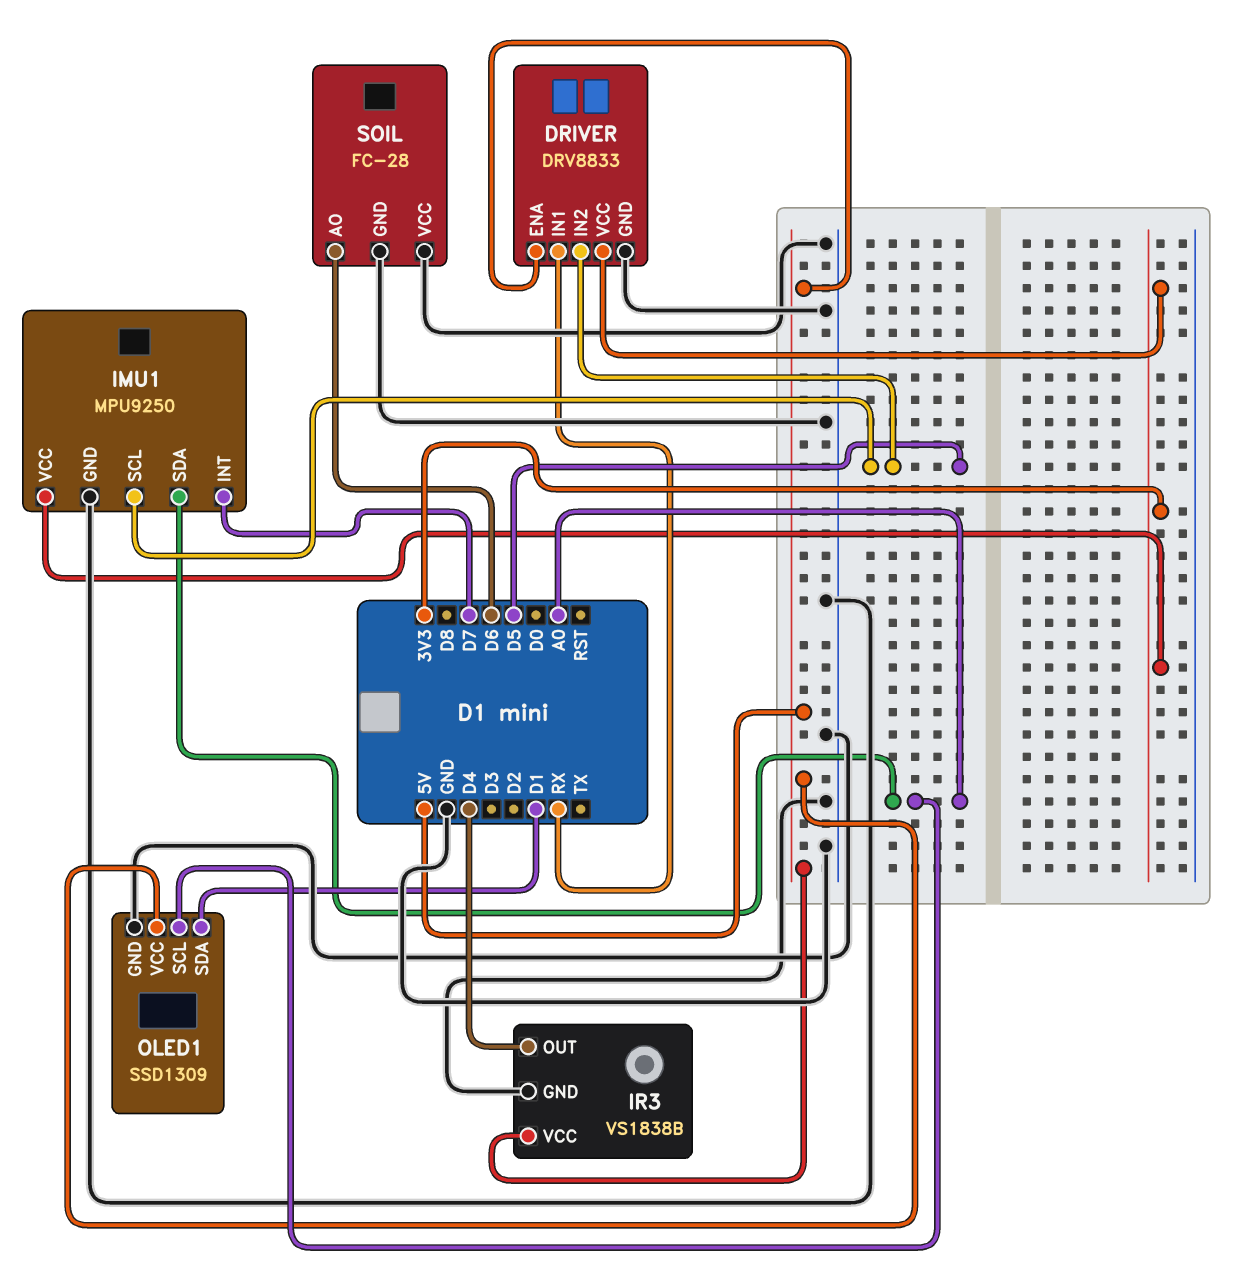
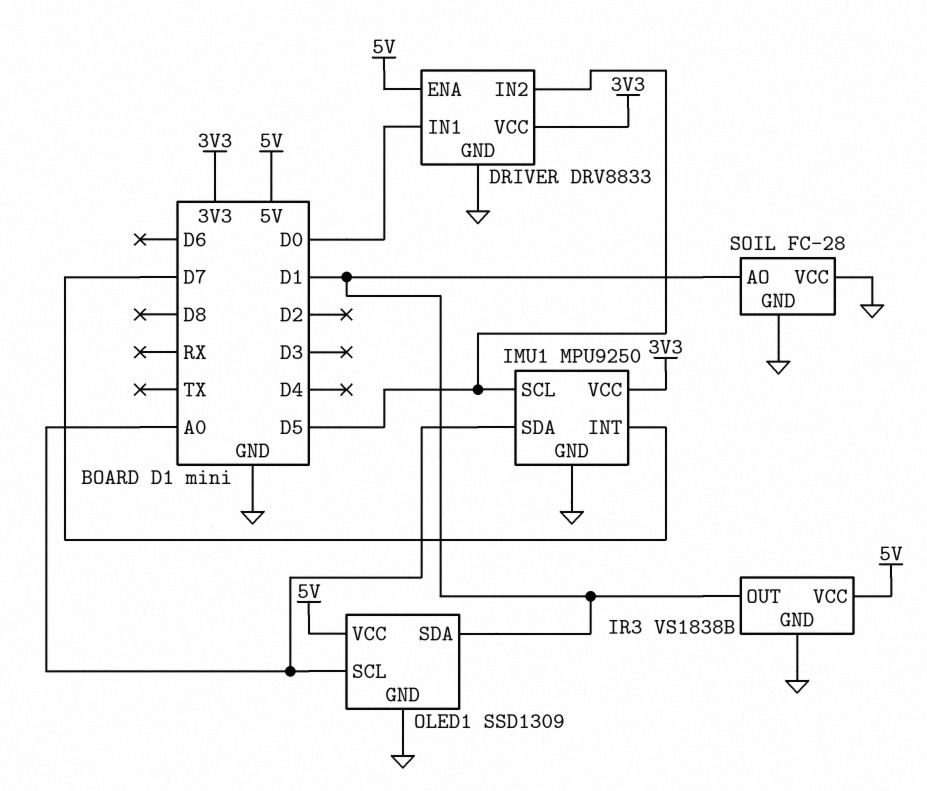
DRIVER pin IN1: RX -> D0
IR3 pin OUT: D4 -> D1
SOIL pin AO: D6 -> D1

